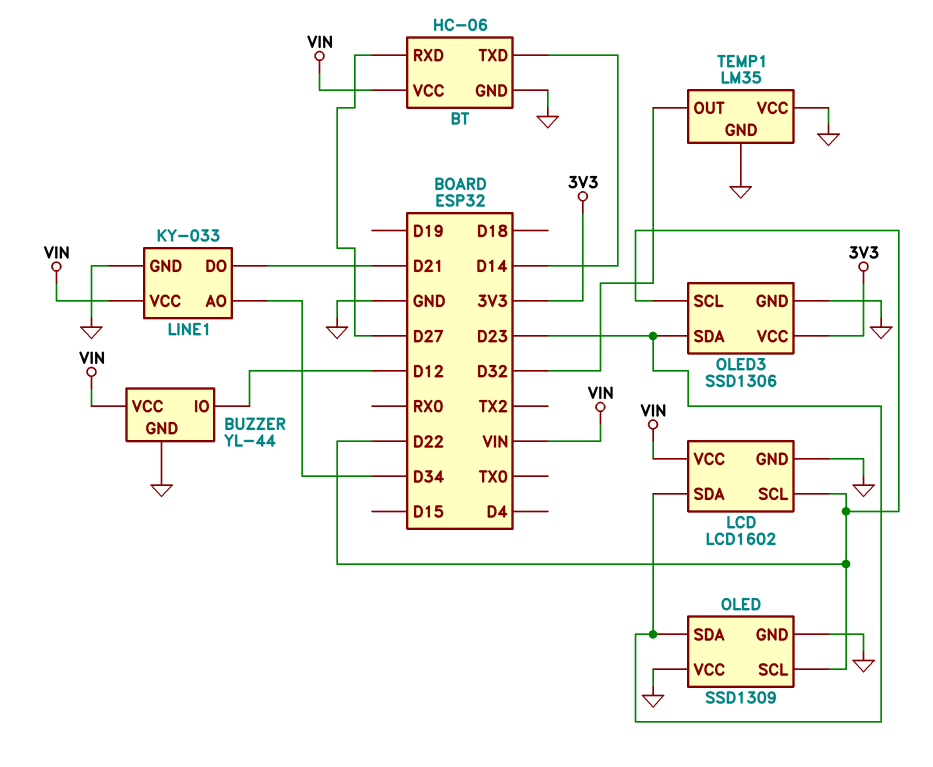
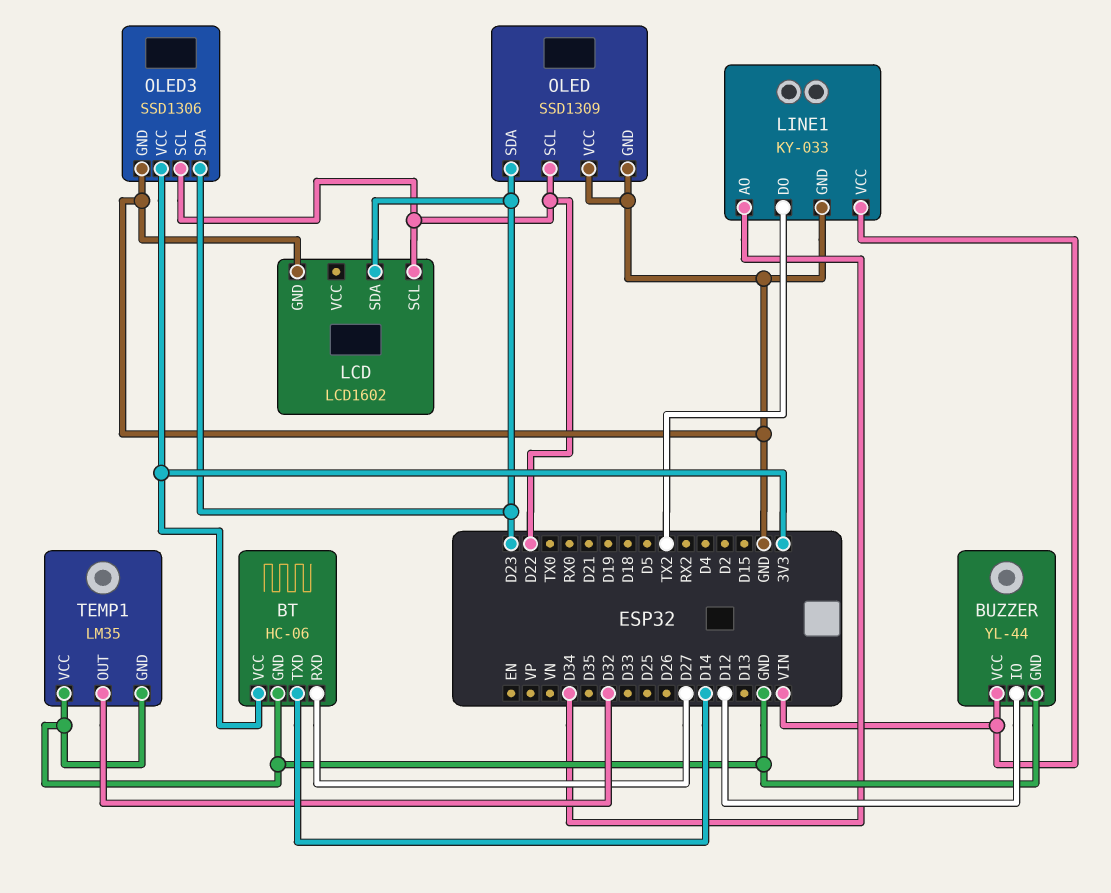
BT pin VCC: VIN -> 3V3
LCD pin VCC: VIN -> none
LINE1 pin DO: D21 -> TX2

